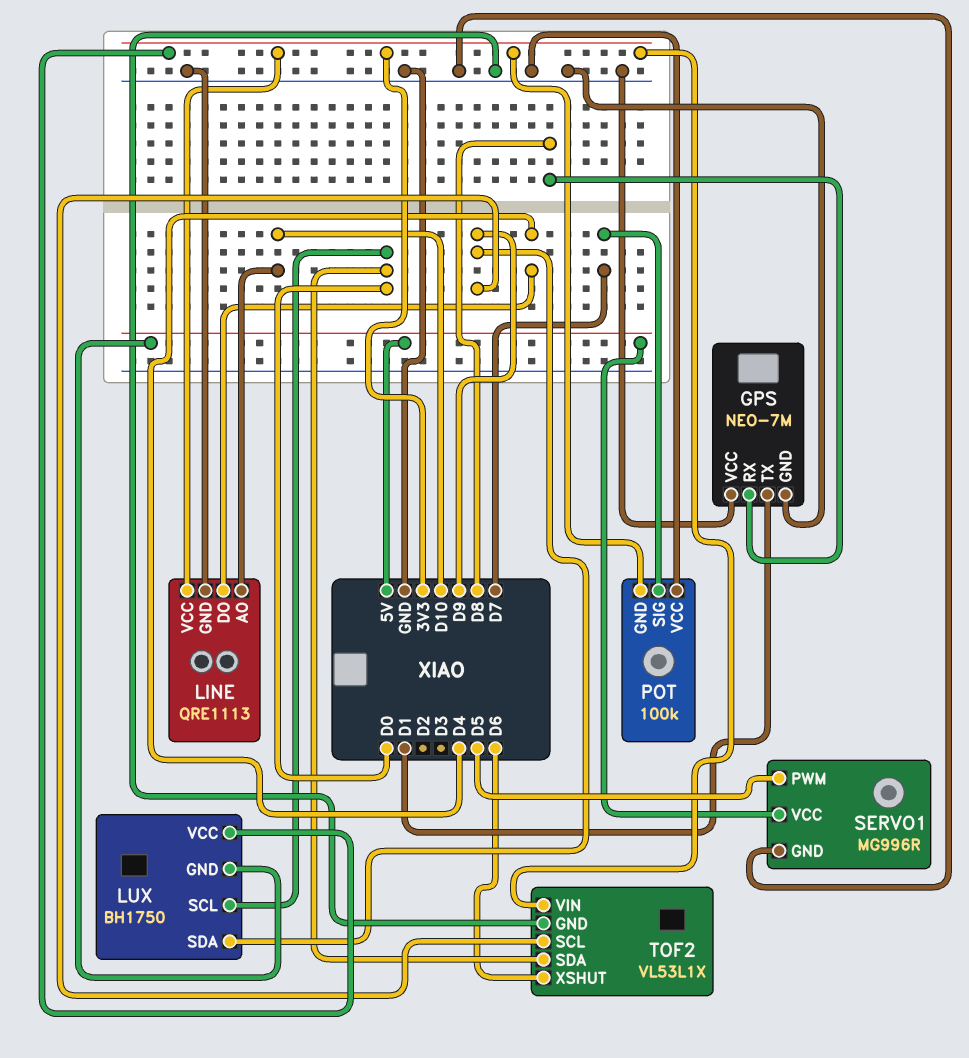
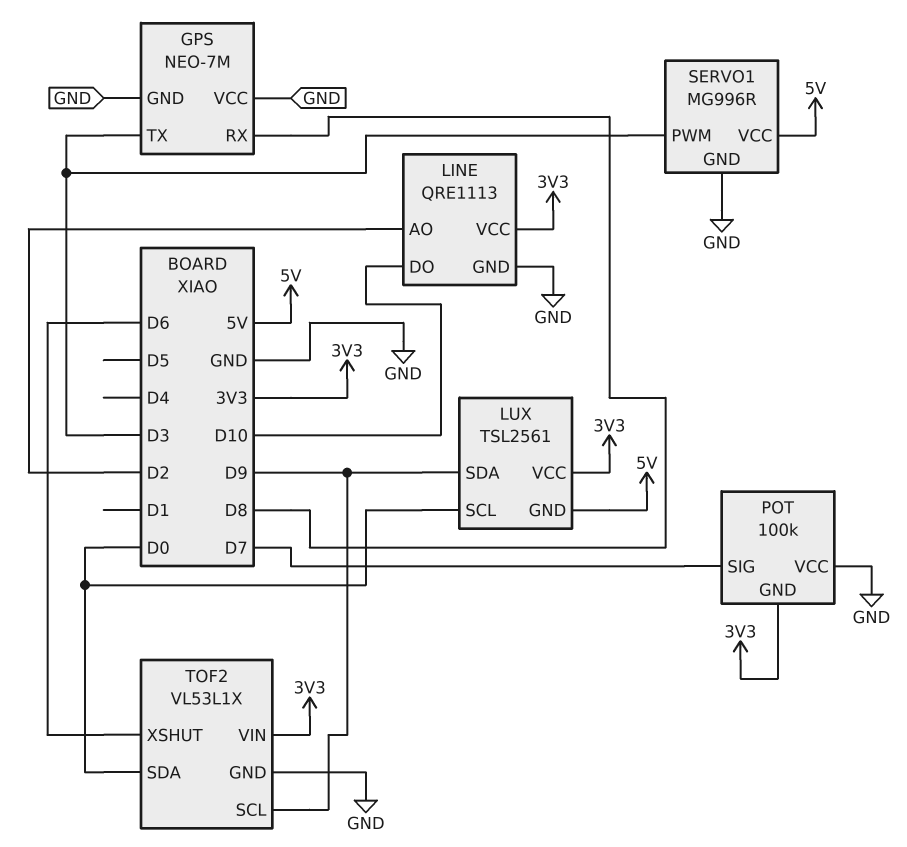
GPS pin TX: D1 -> D3
LINE pin AO: D10 -> D2
LINE pin DO: D4 -> D10
LUX: BH1750 -> TSL2561
SERVO1 pin PWM: D5 -> D3

